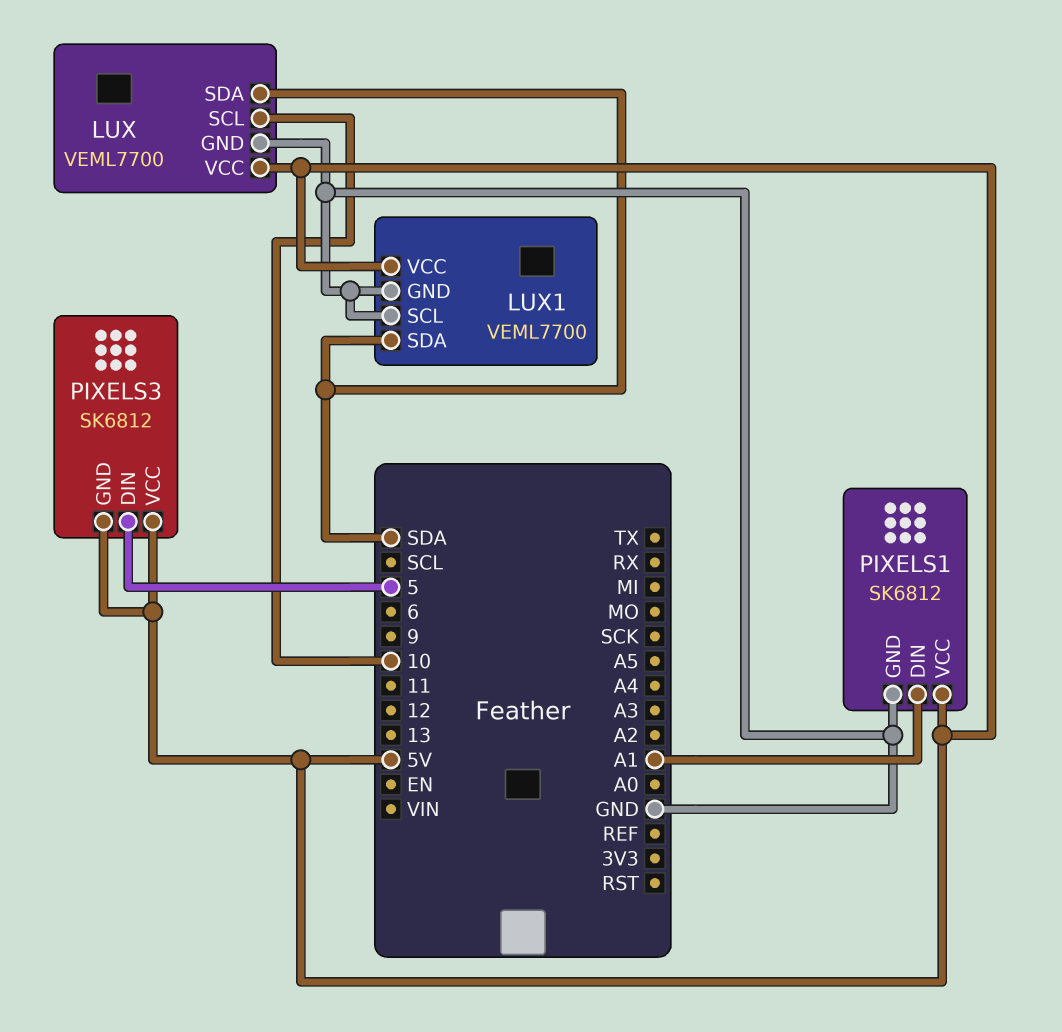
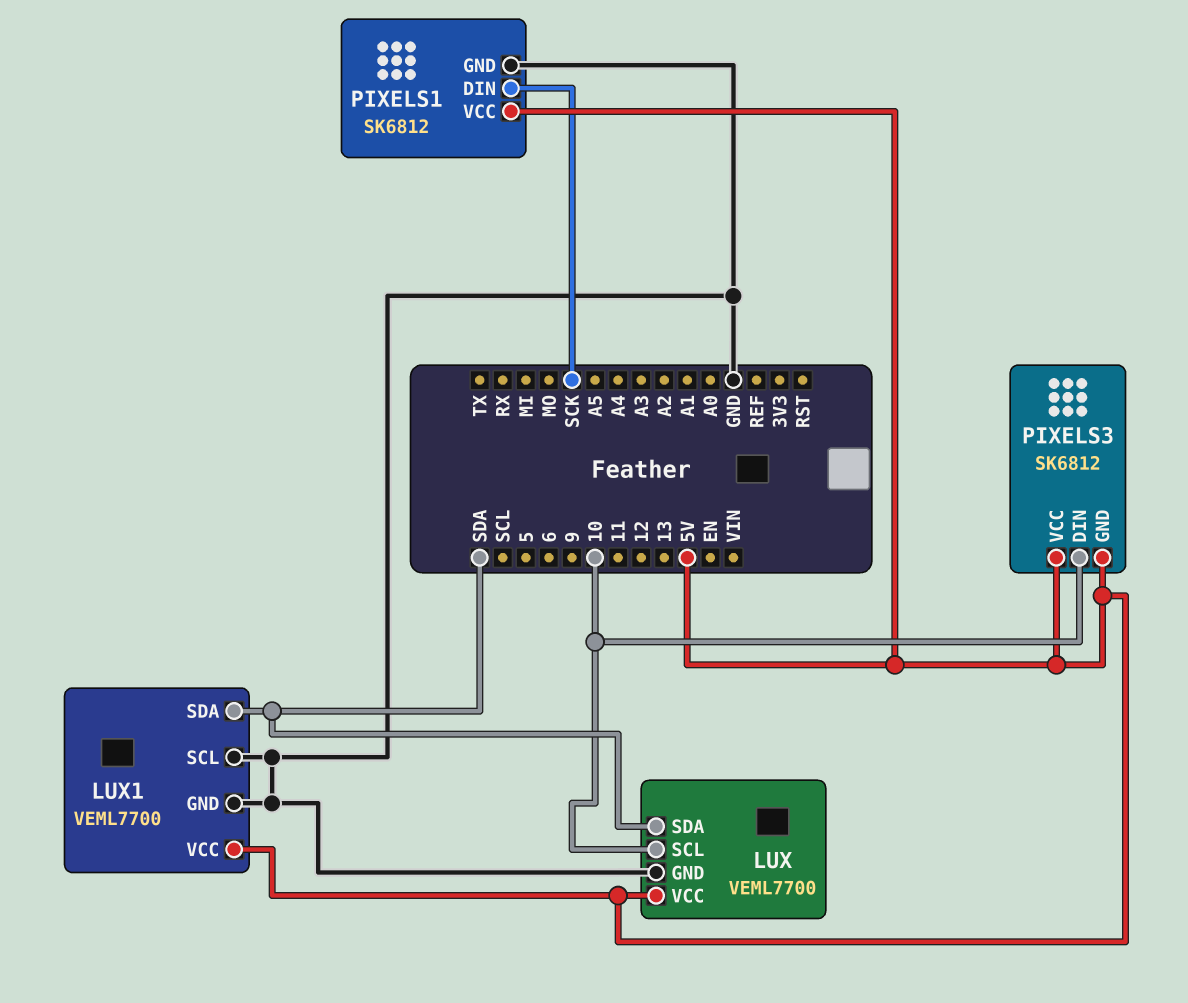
PIXELS1 pin DIN: A1 -> SCK
PIXELS3 pin DIN: 5 -> 10

